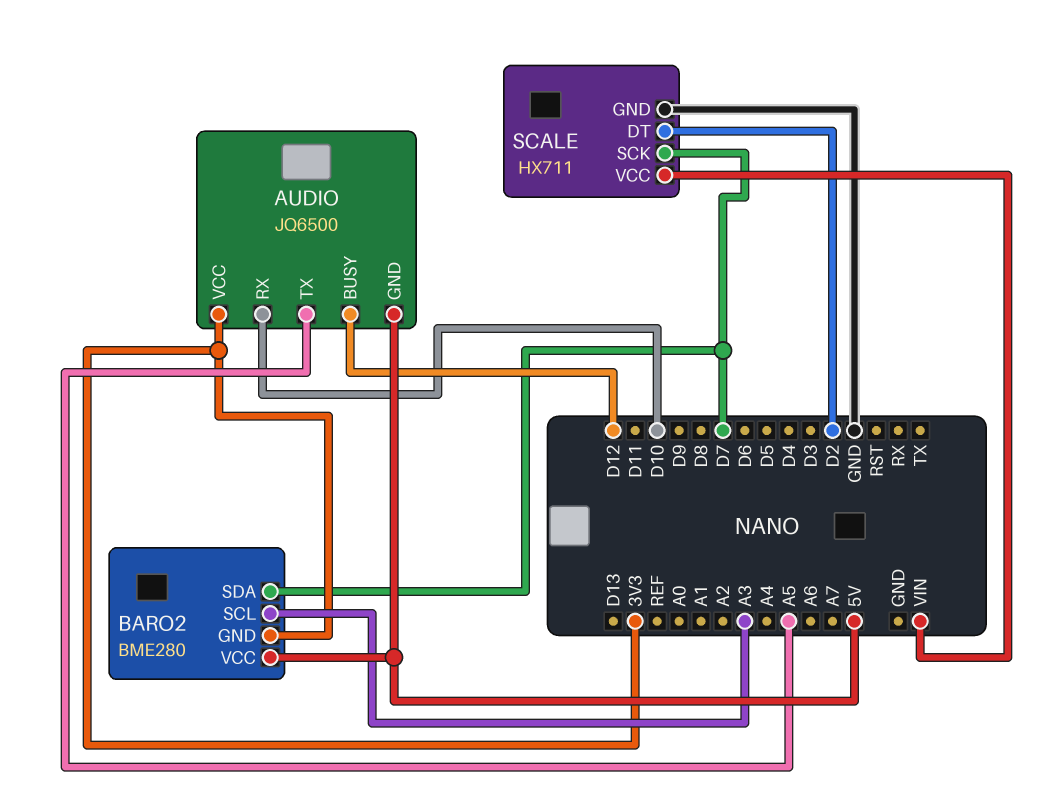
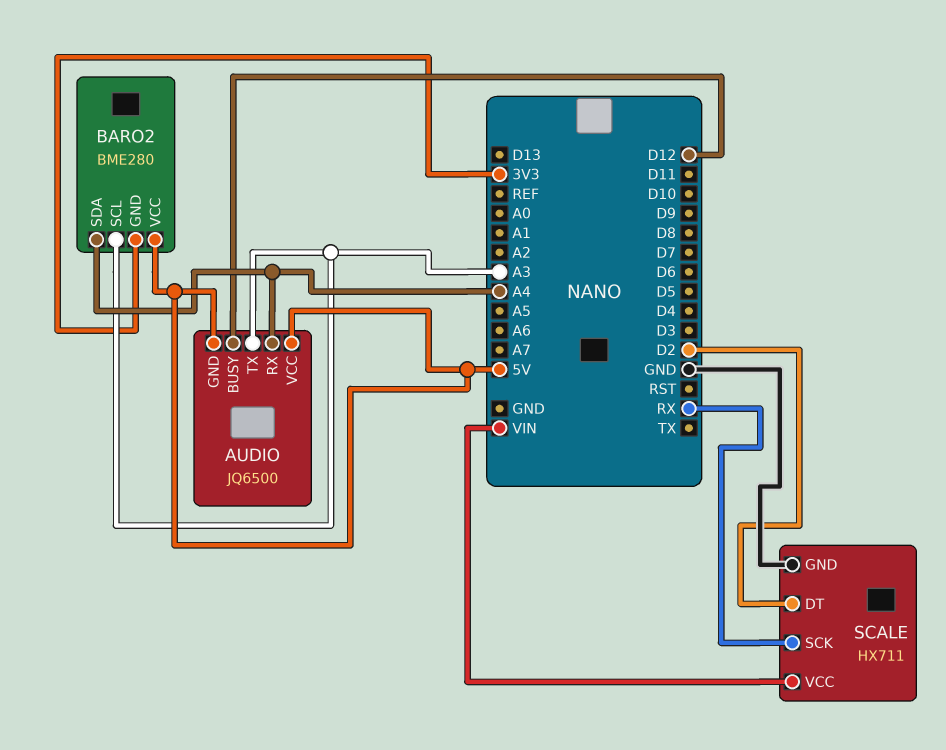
AUDIO pin RX: D10 -> A4
AUDIO pin TX: A5 -> A3
AUDIO pin VCC: 3V3 -> 5V
BARO2 pin SDA: D7 -> A4
SCALE pin SCK: D7 -> RX

